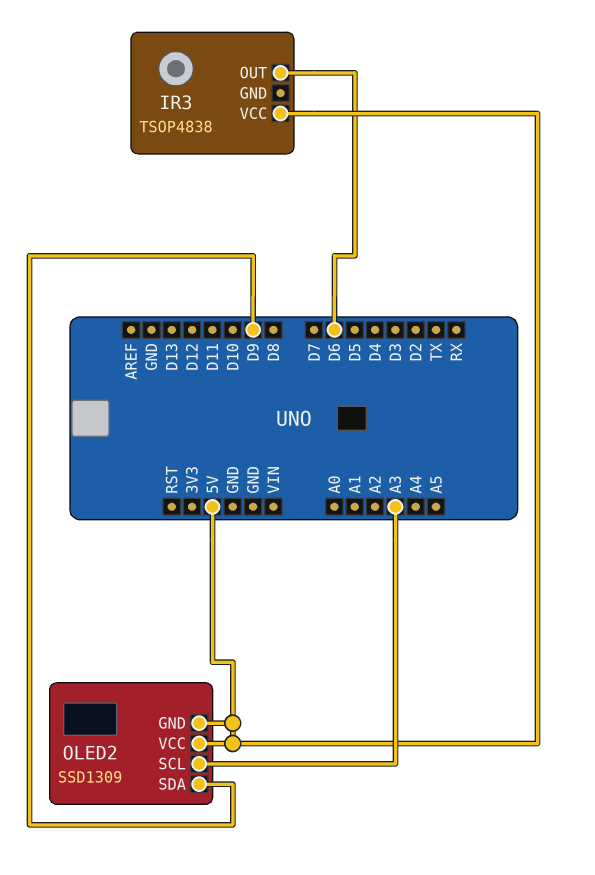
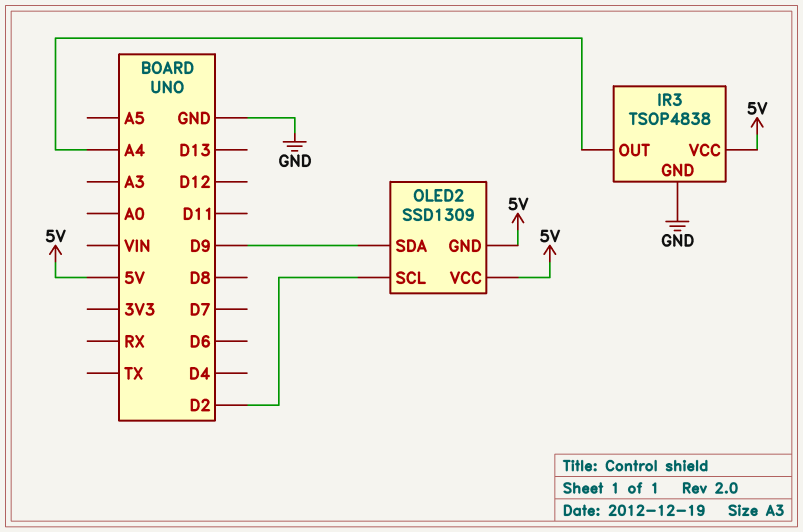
IR3 pin GND: none -> GND
IR3 pin OUT: D6 -> A4
OLED2 pin SCL: A3 -> D2

